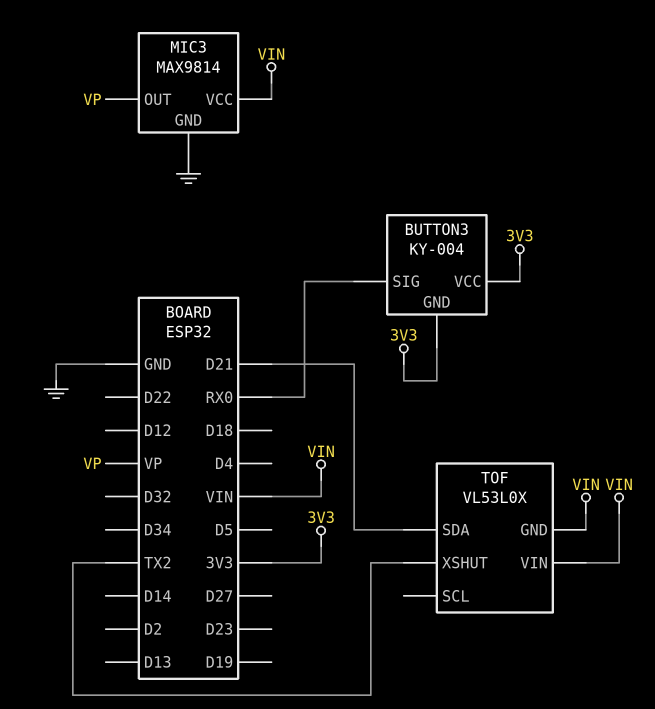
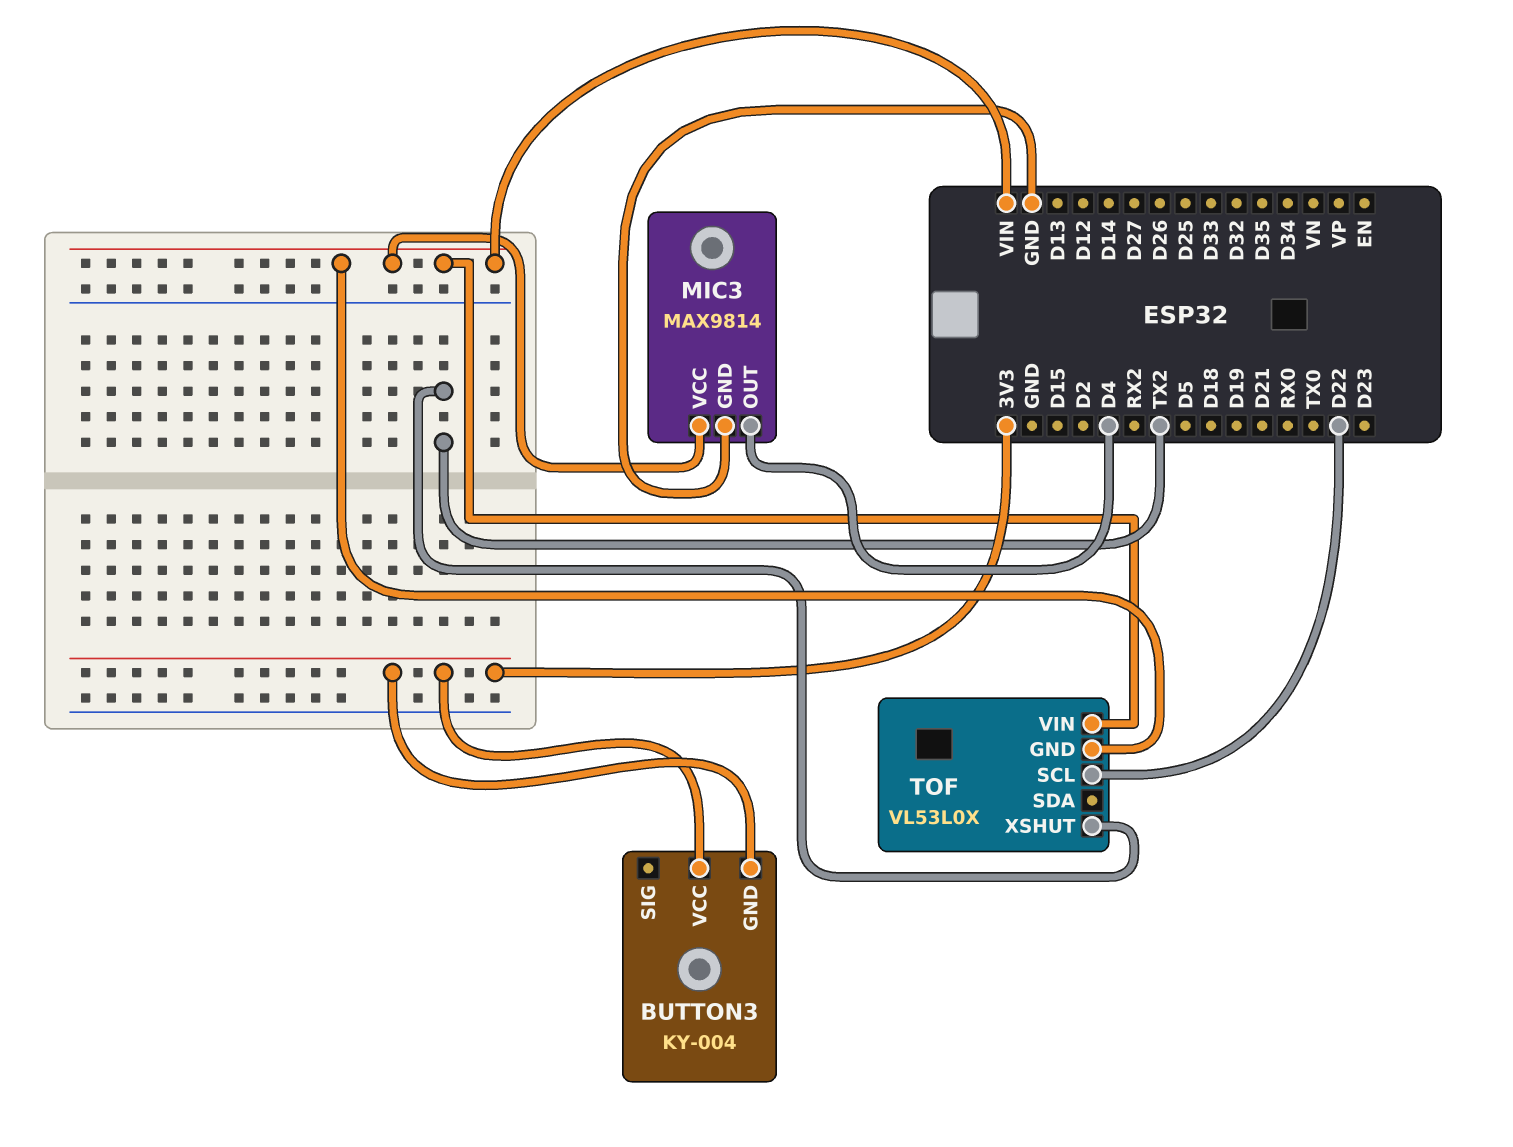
BUTTON3 pin SIG: RX0 -> none
MIC3 pin OUT: VP -> D4
TOF pin SCL: none -> D22
TOF pin SDA: D21 -> none

